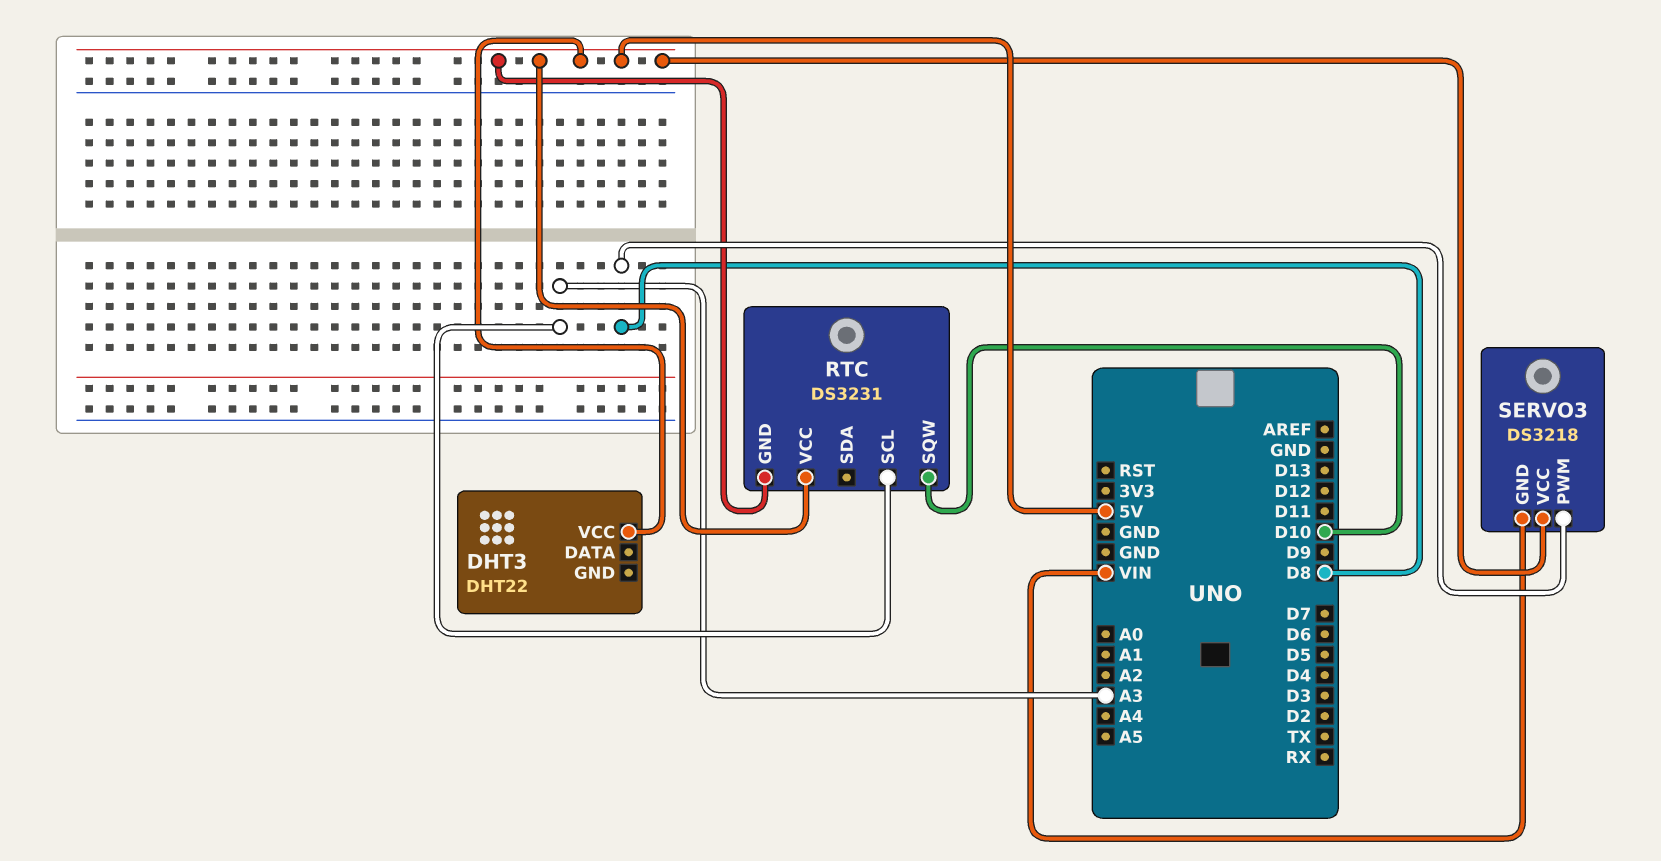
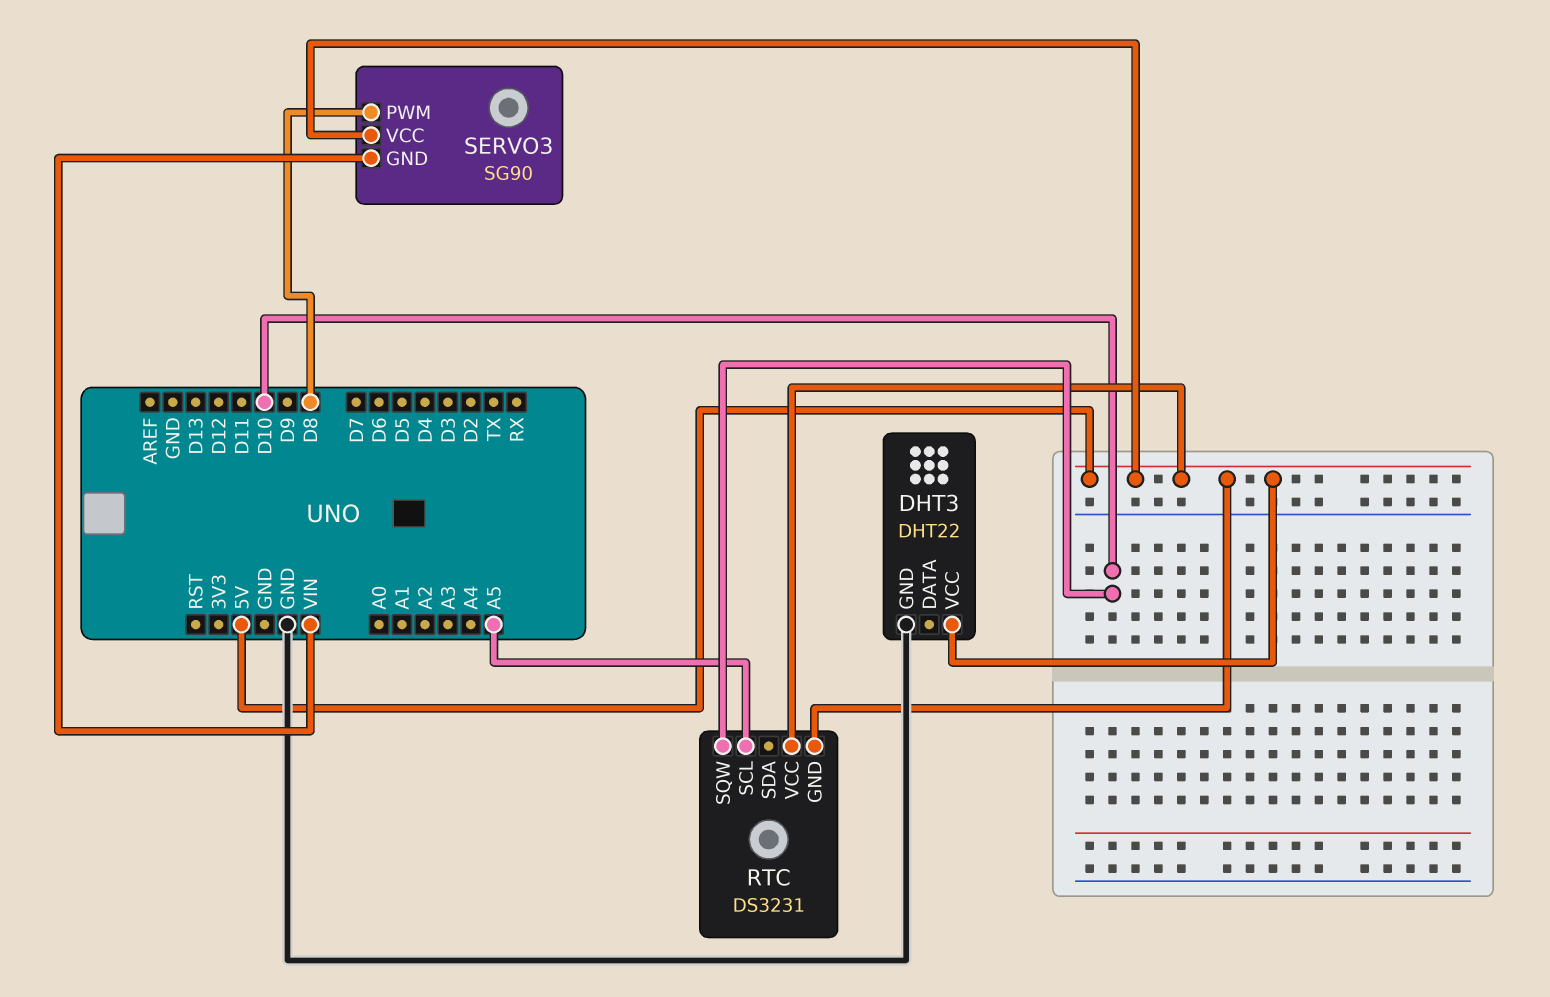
DHT3 pin GND: none -> GND
RTC pin SCL: A3 -> A5
SERVO3: DS3218 -> SG90

